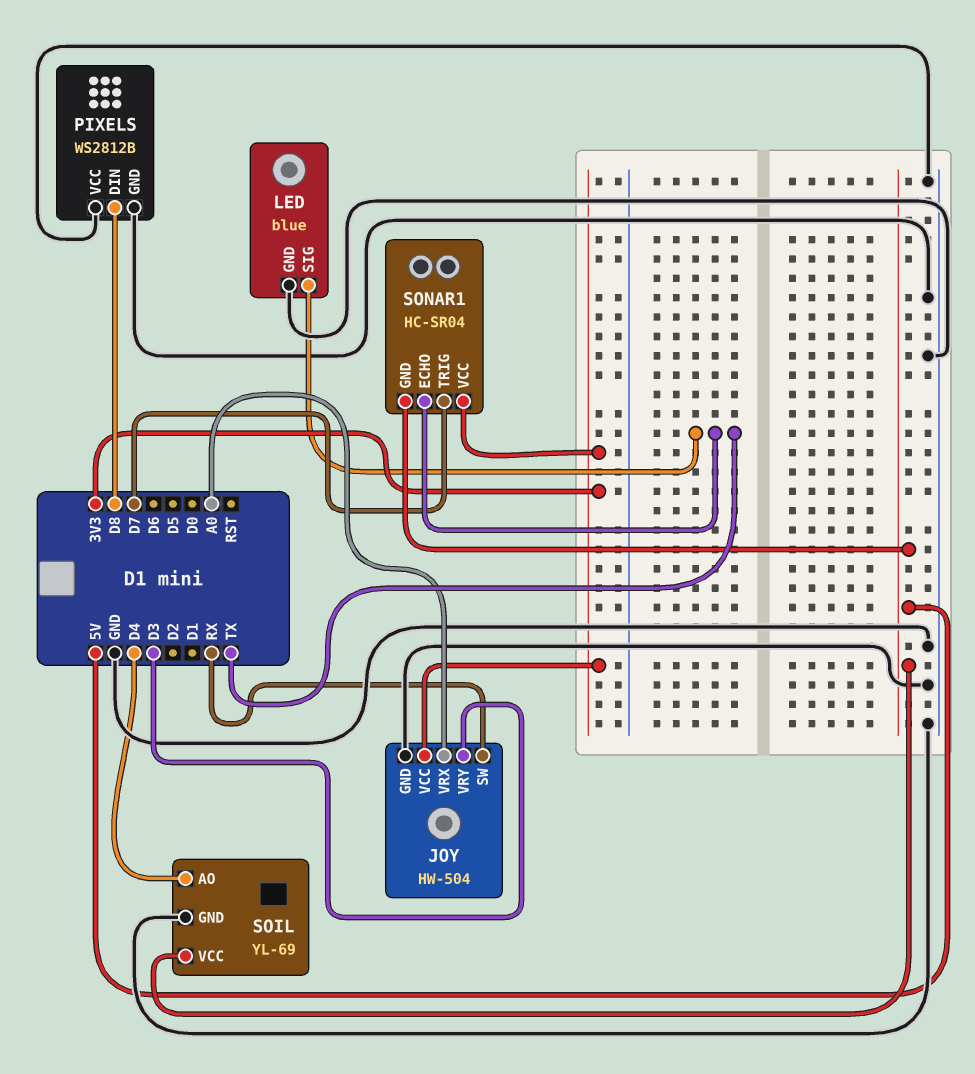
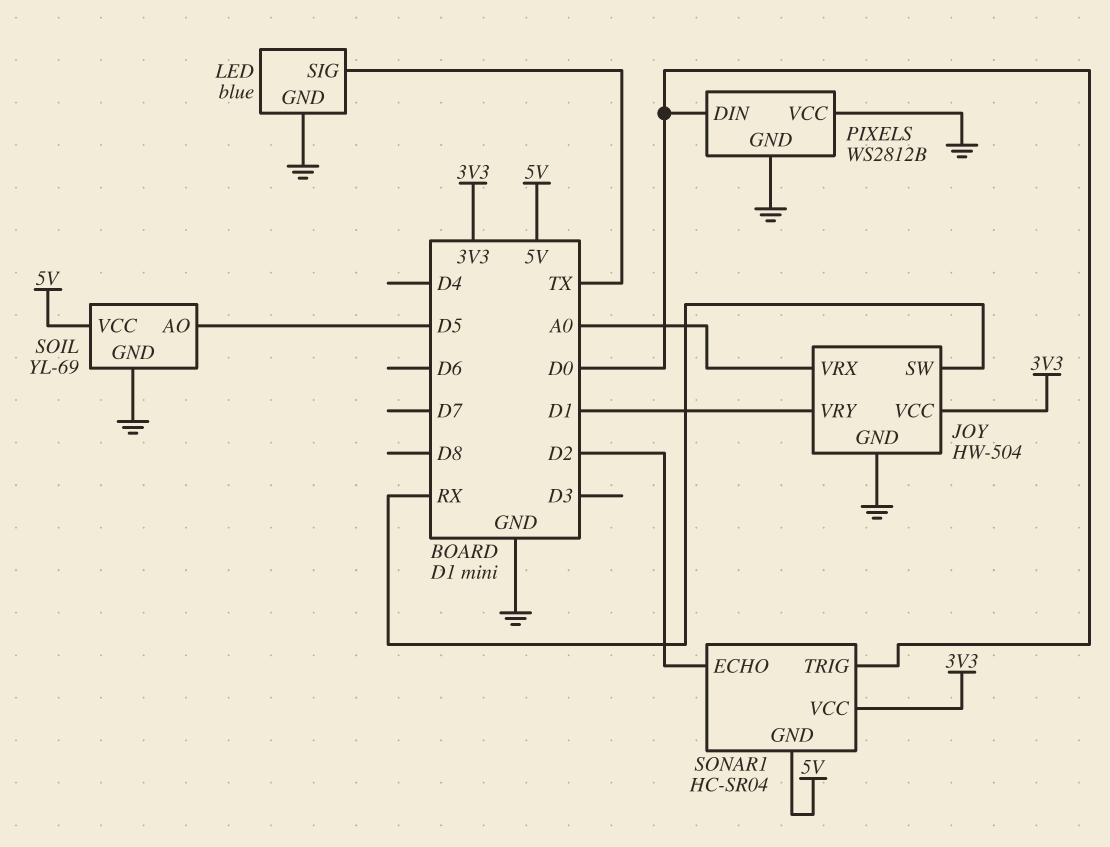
JOY pin VRY: D3 -> D1
PIXELS pin DIN: D8 -> D0
SOIL pin AO: D4 -> D5
SONAR1 pin ECHO: TX -> D2
SONAR1 pin TRIG: D7 -> D0

